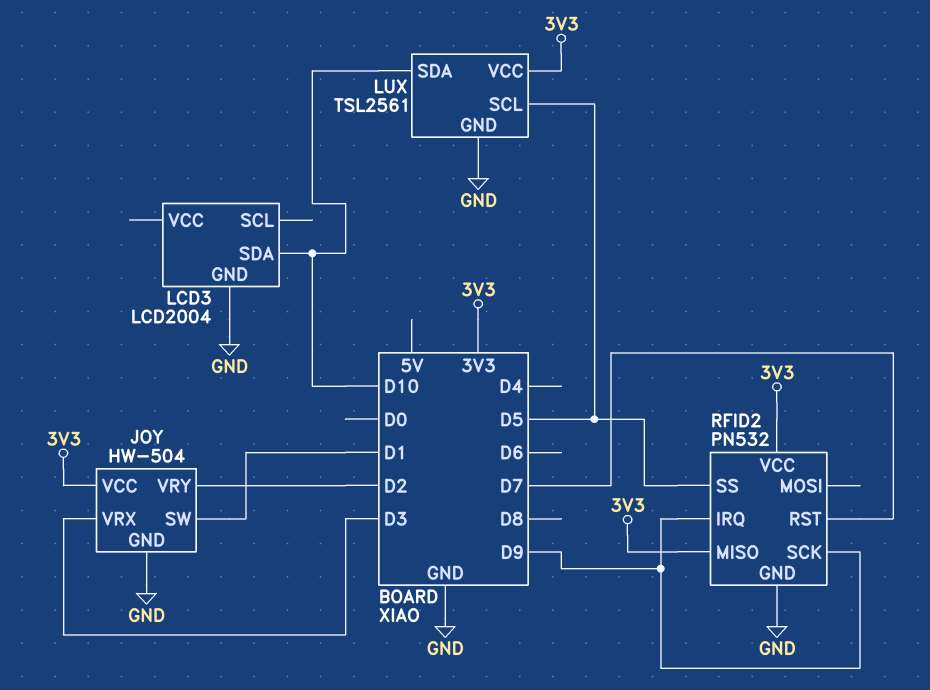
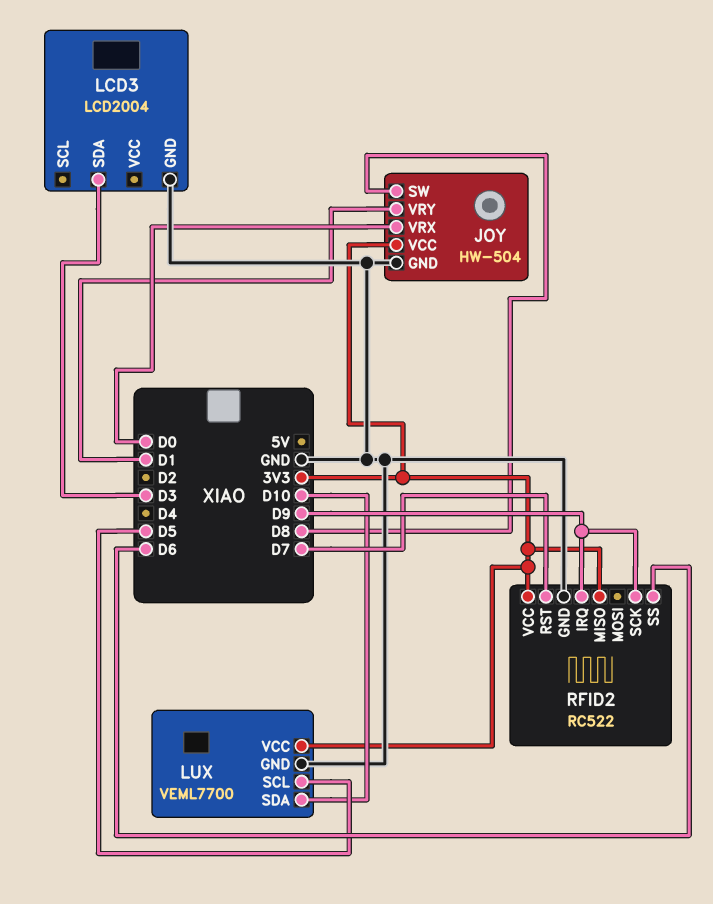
JOY pin SW: D1 -> D8
JOY pin VRX: D3 -> D0
JOY pin VRY: D2 -> D1
LCD3 pin SDA: D10 -> D3
LUX: TSL2561 -> VEML7700
RFID2: PN532 -> RC522
RFID2 pin SS: D5 -> D6

